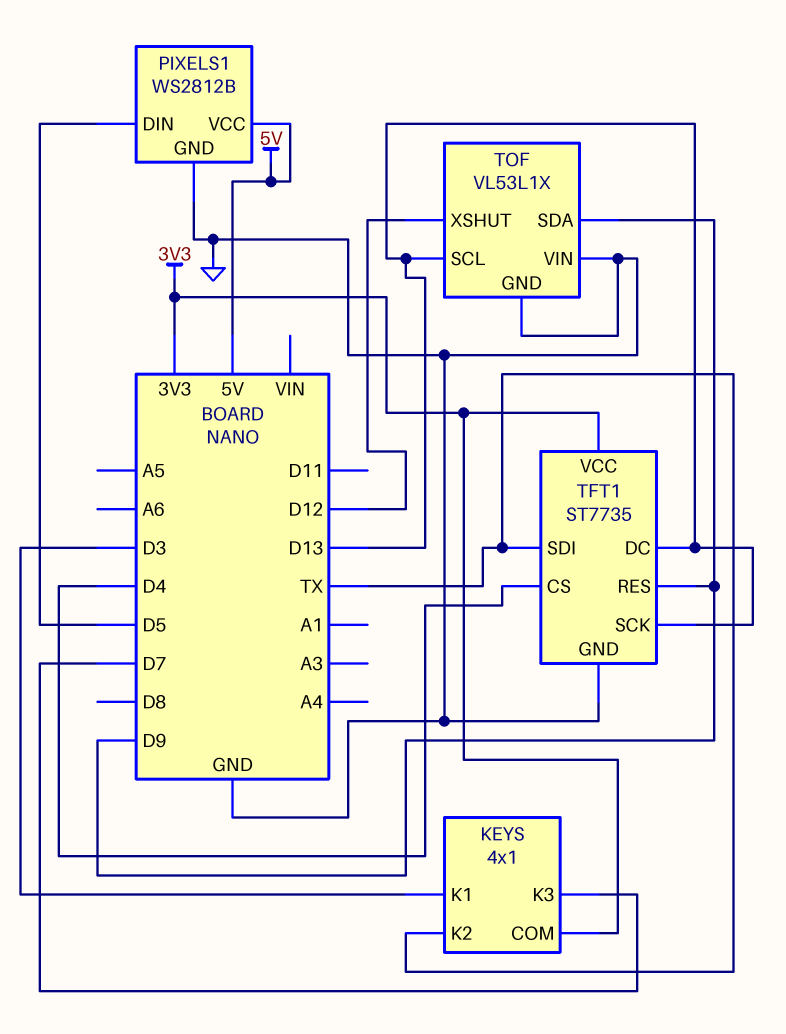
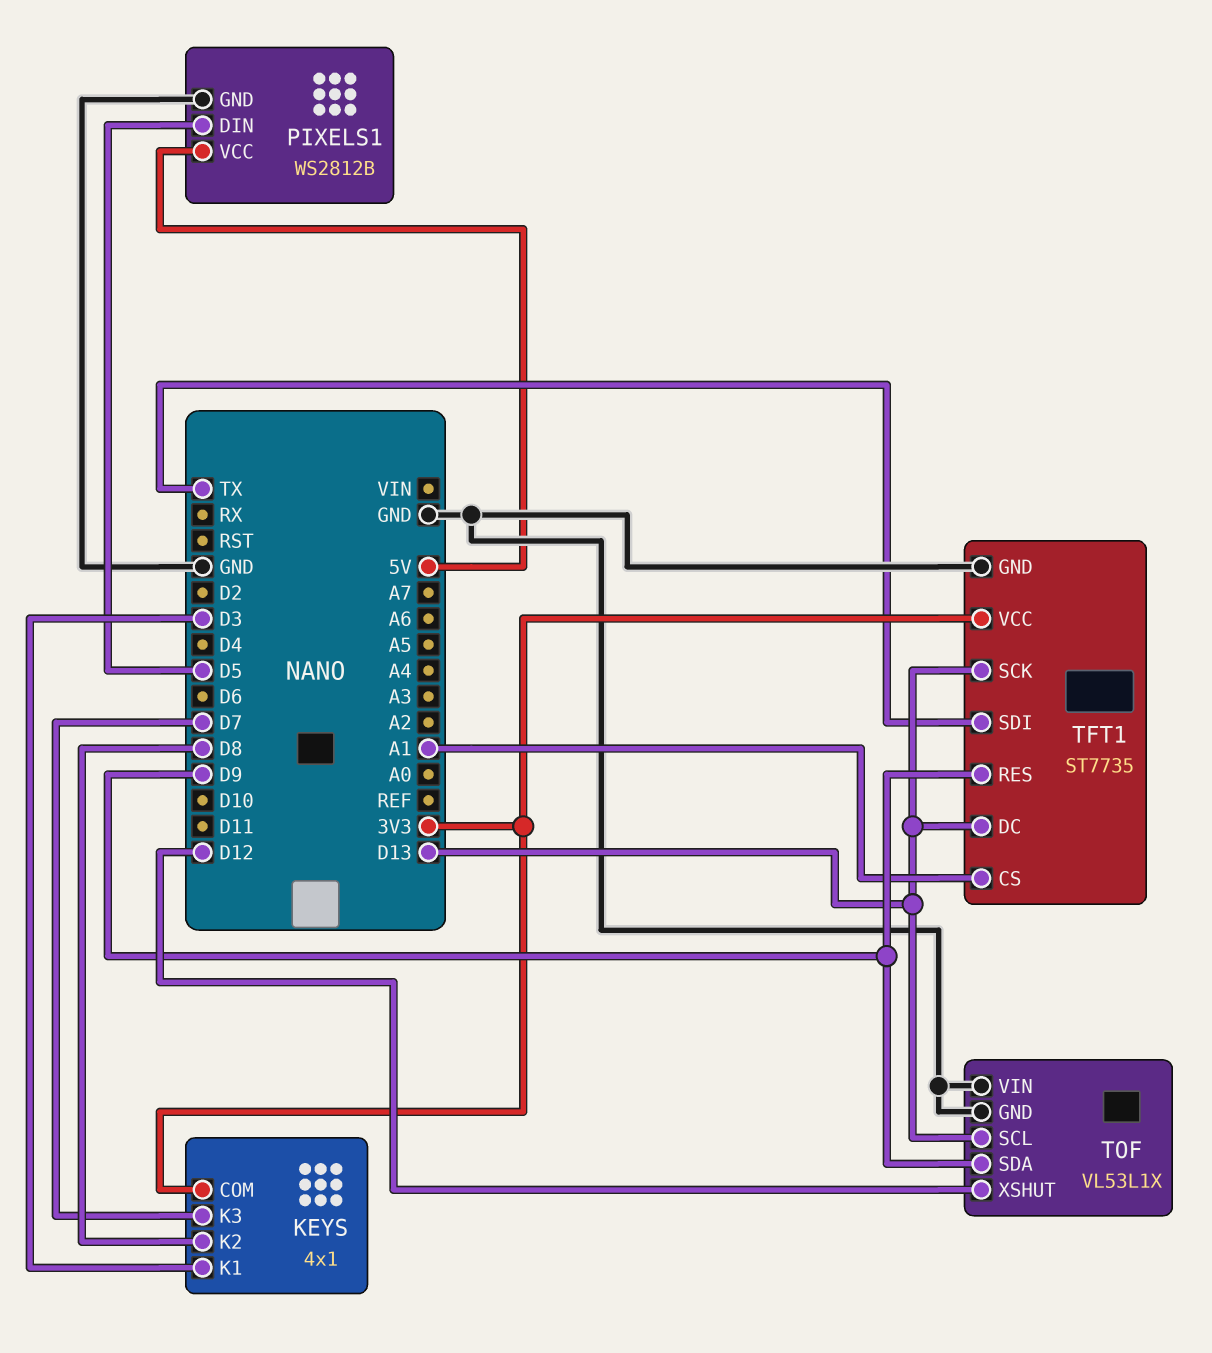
KEYS pin K2: TX -> D8
TFT1 pin CS: D4 -> A1

